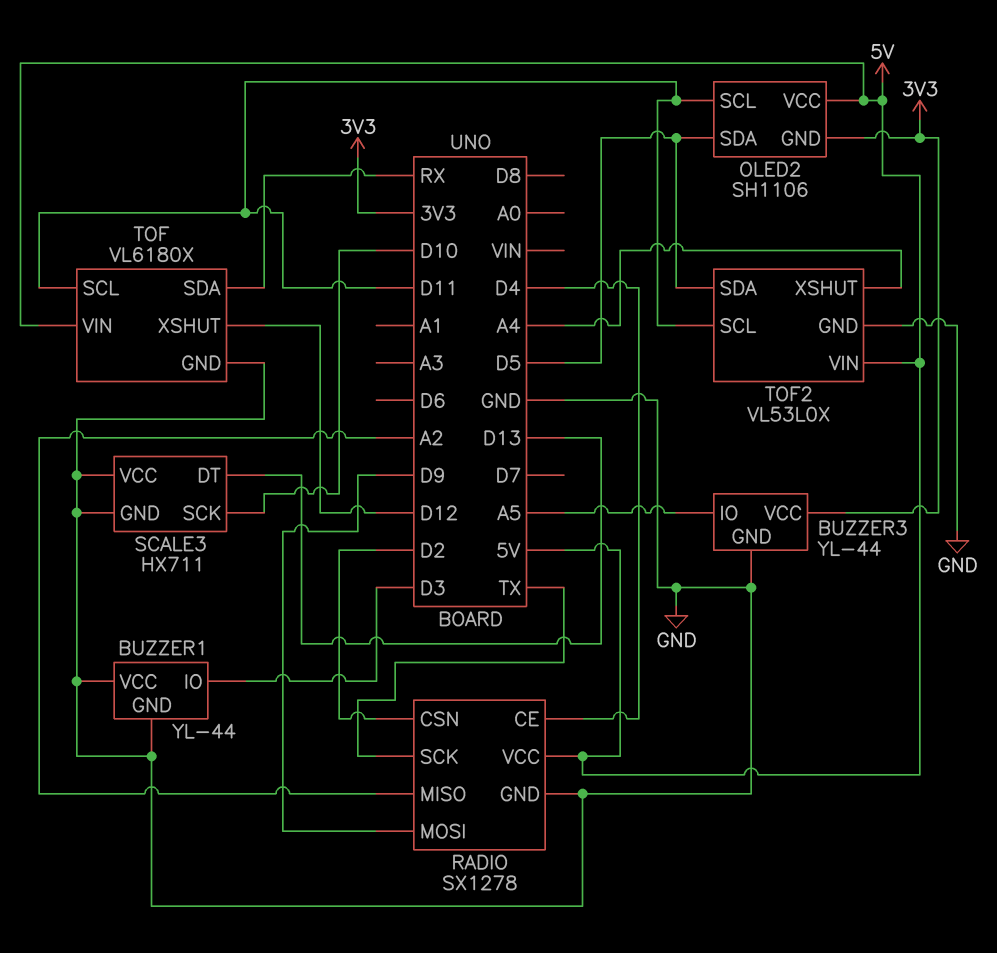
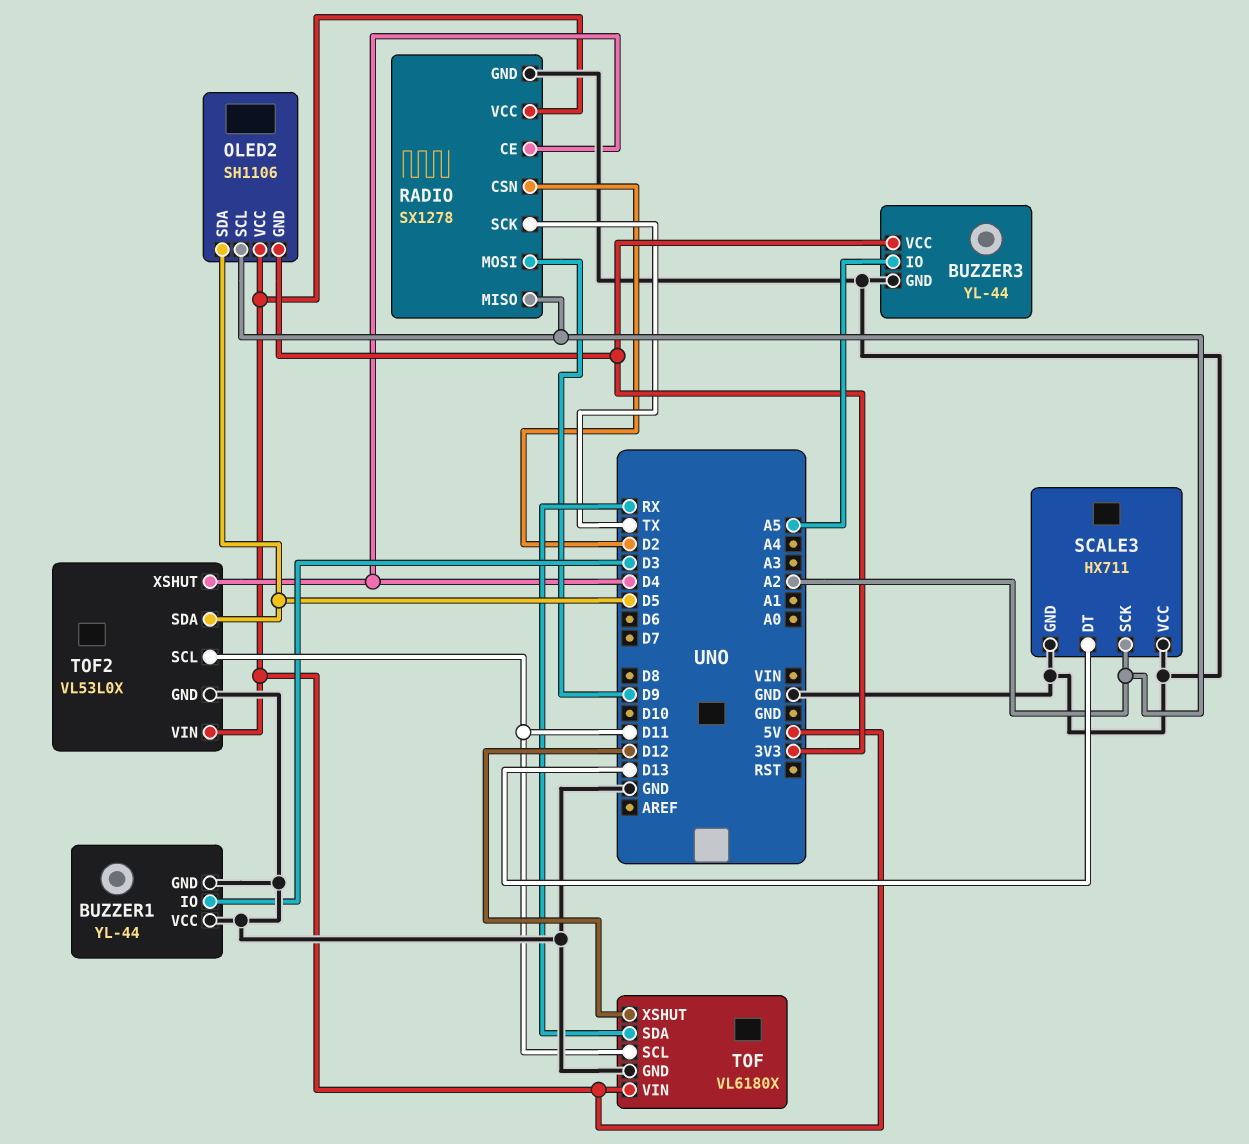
OLED2 pin SCL: D11 -> A2
SCALE3 pin SCK: D10 -> A2
TOF2 pin XSHUT: A4 -> D4

